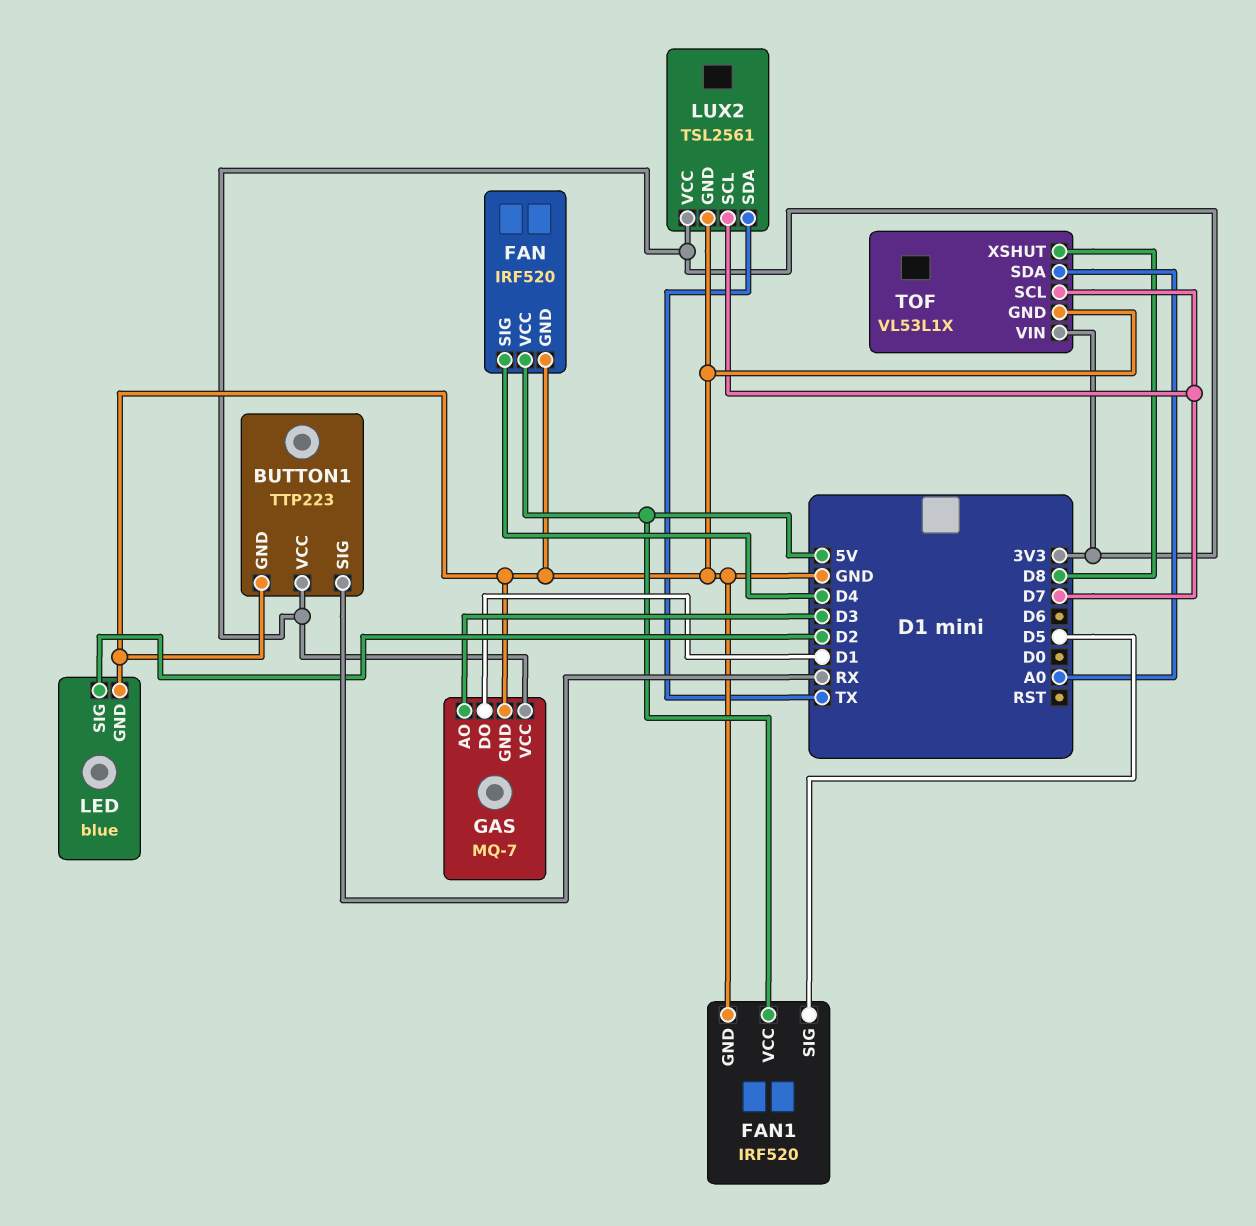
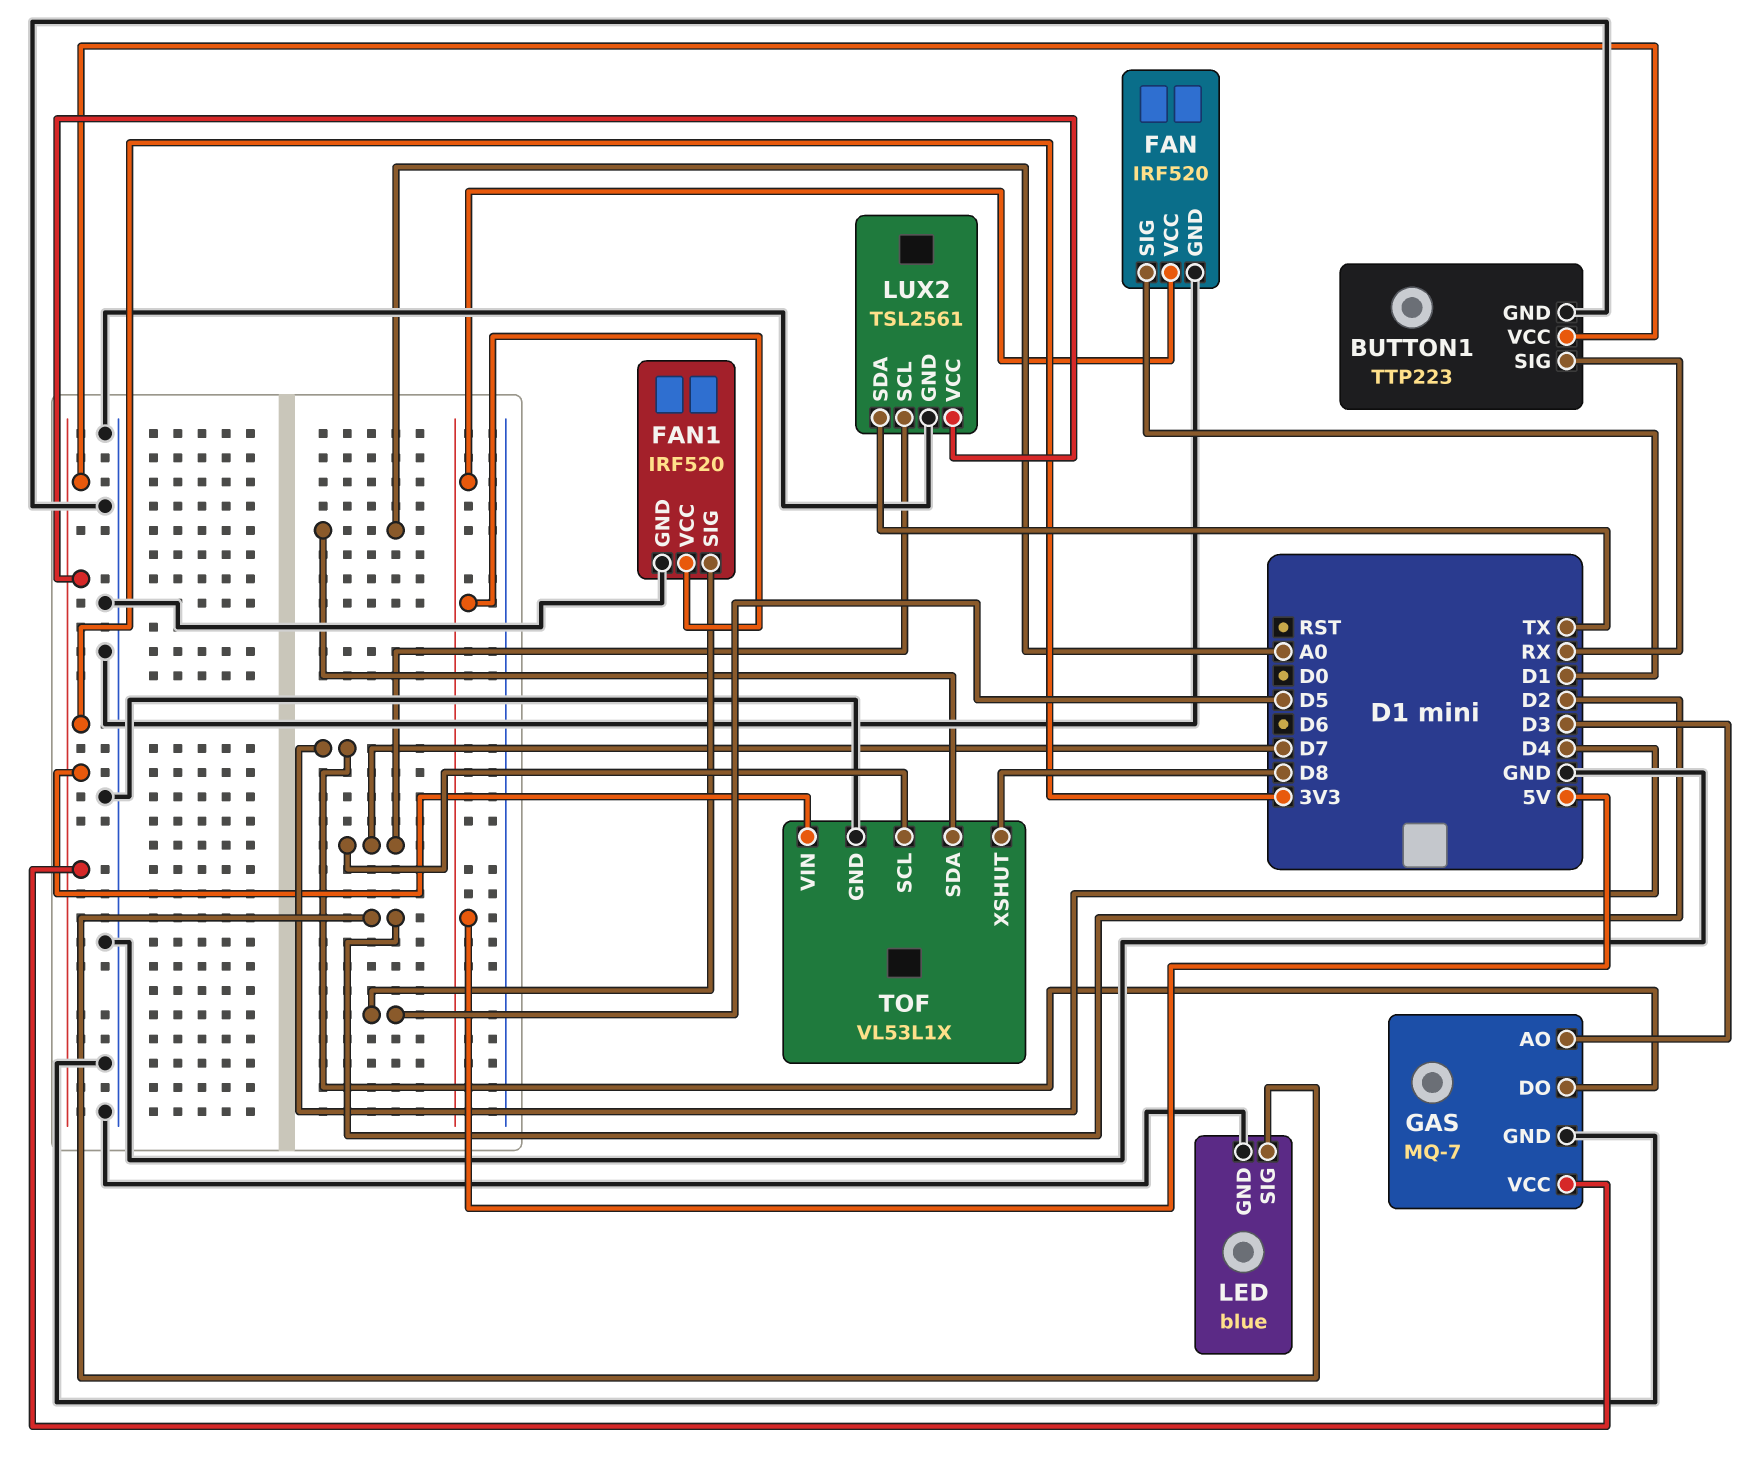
FAN pin SIG: D4 -> D1
GAS pin DO: D1 -> D4

